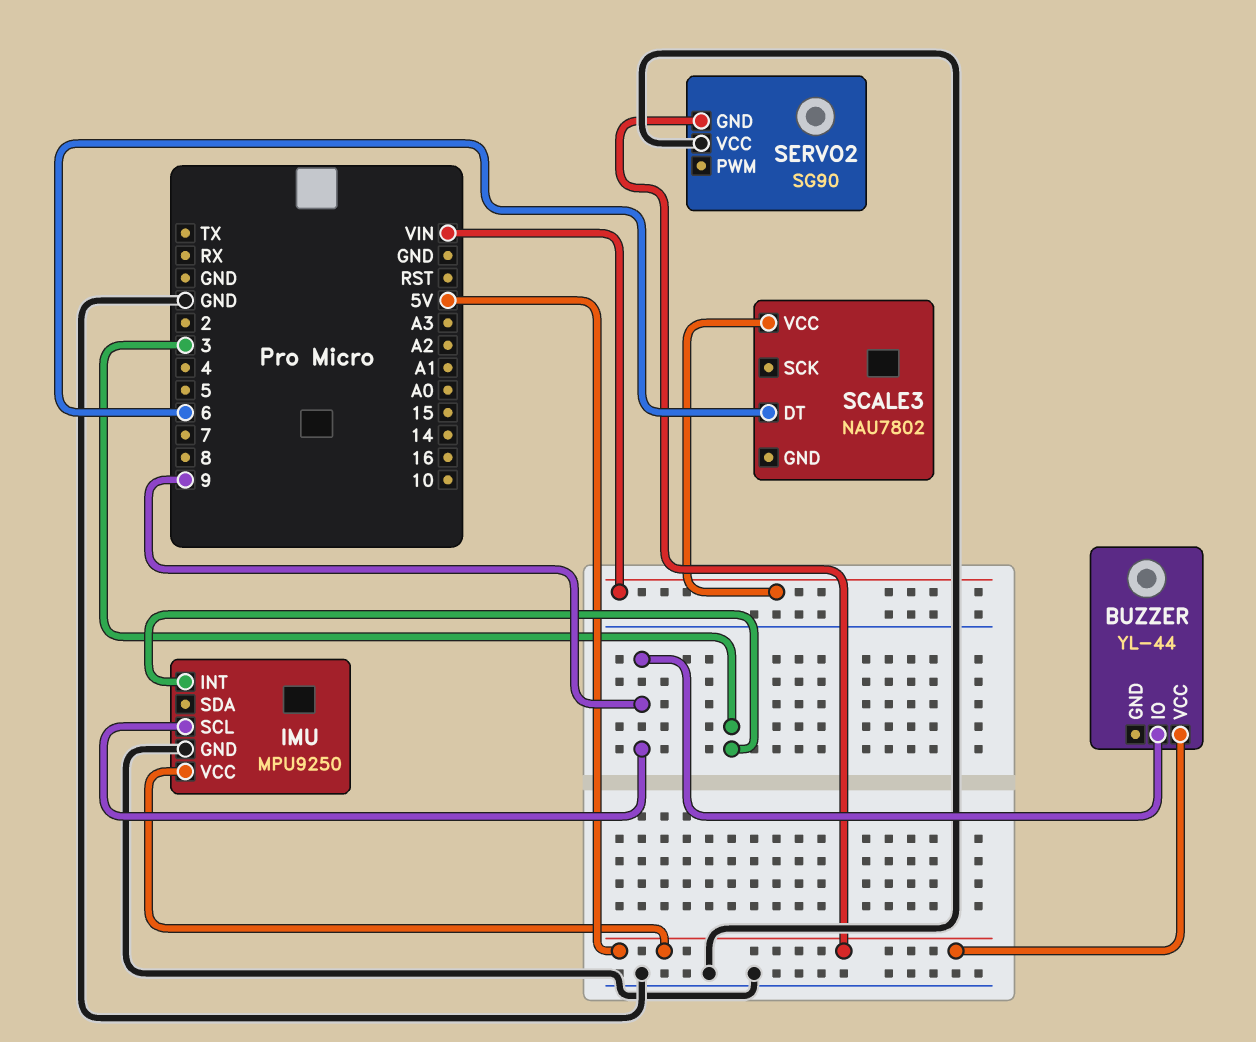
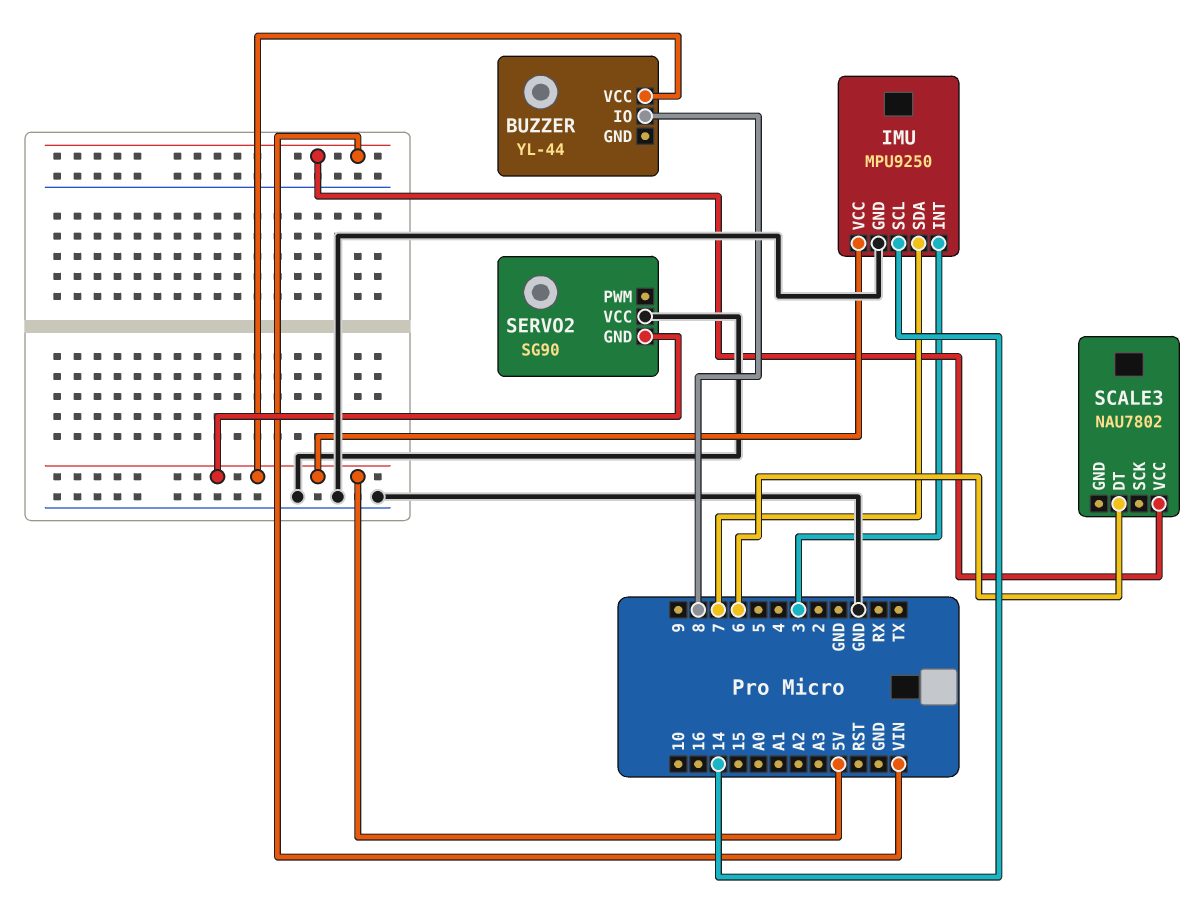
BUZZER pin IO: 9 -> 8
IMU pin SCL: 9 -> 14
IMU pin SDA: none -> 7

